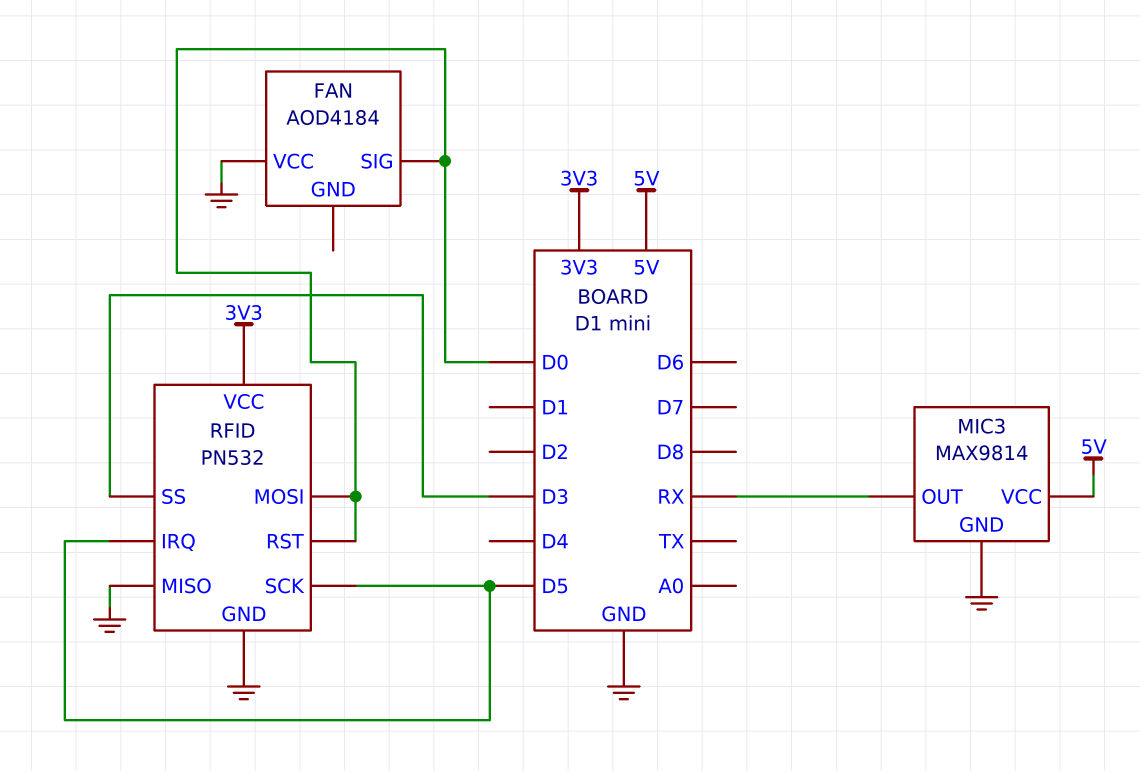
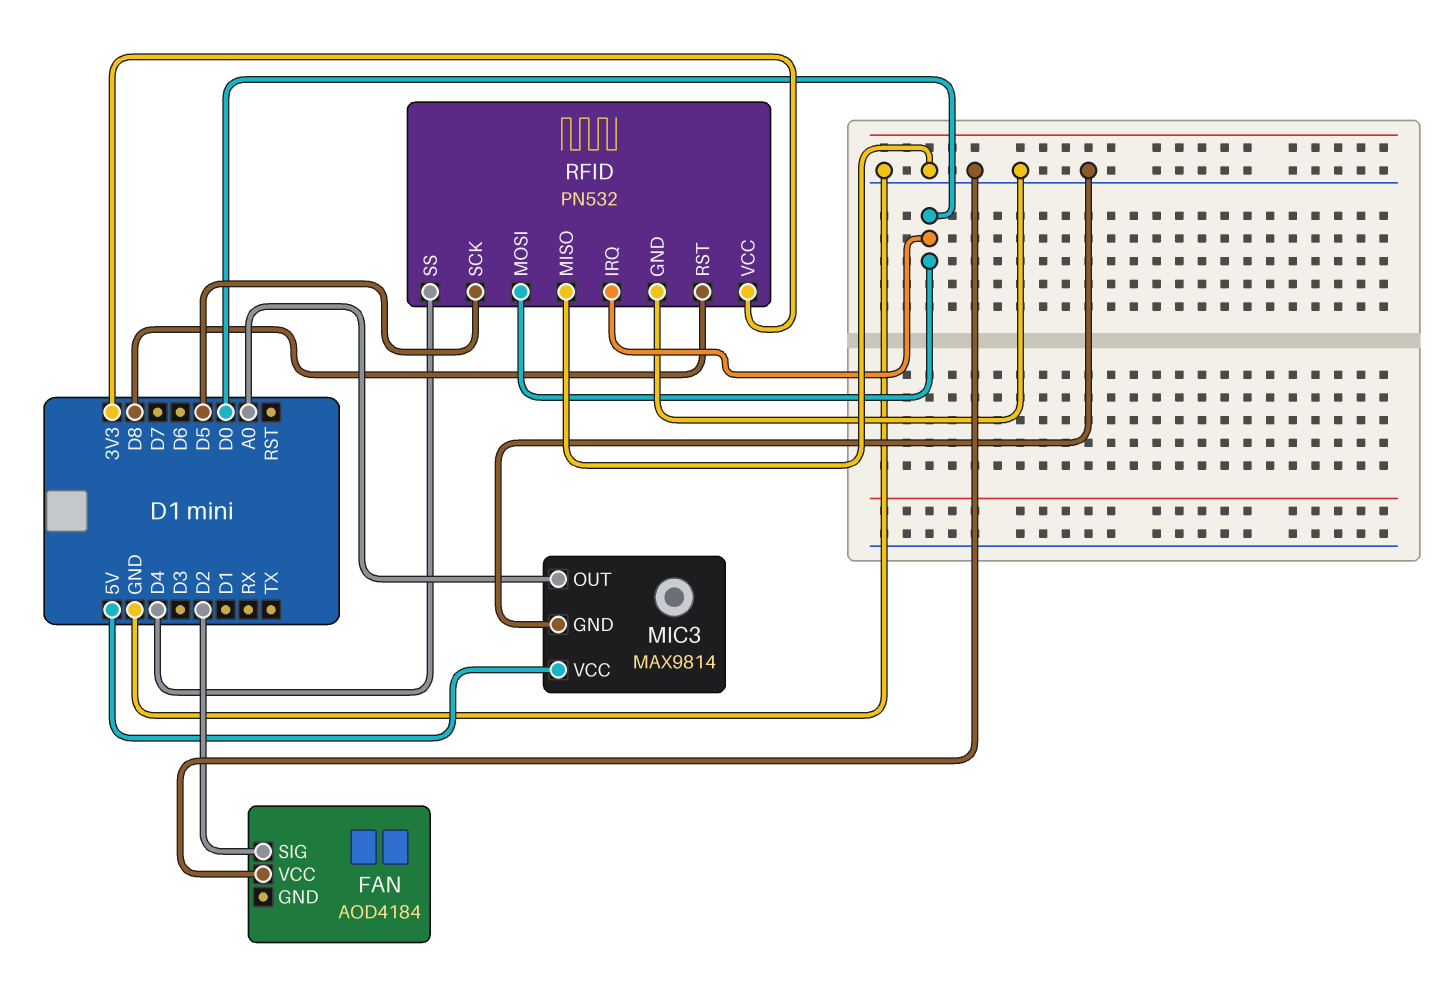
FAN pin SIG: D0 -> D2
MIC3 pin OUT: RX -> A0
RFID pin IRQ: D5 -> D0
RFID pin RST: D0 -> D8
RFID pin SS: D3 -> D4

